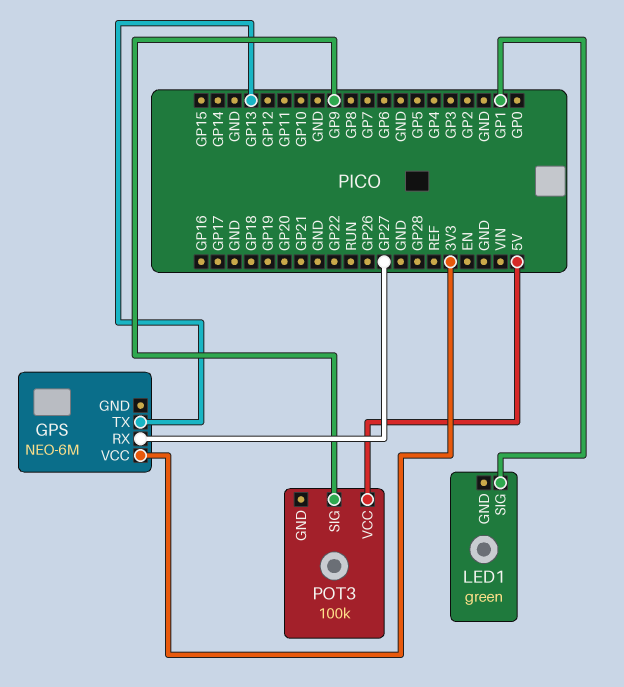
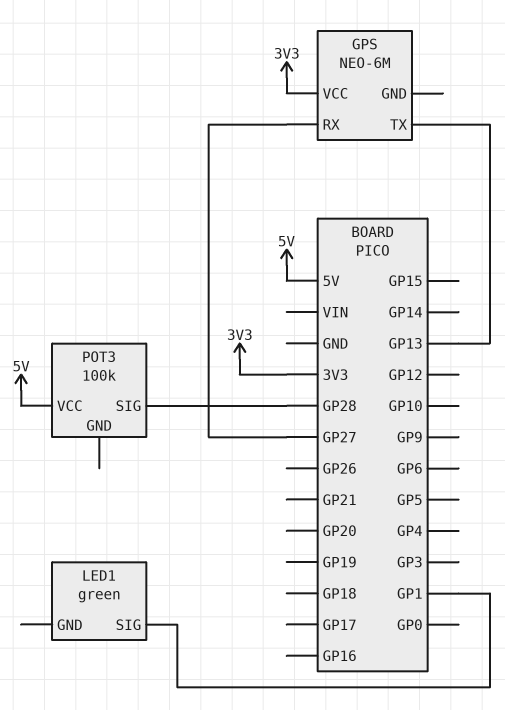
POT3 pin SIG: GP9 -> GP28

